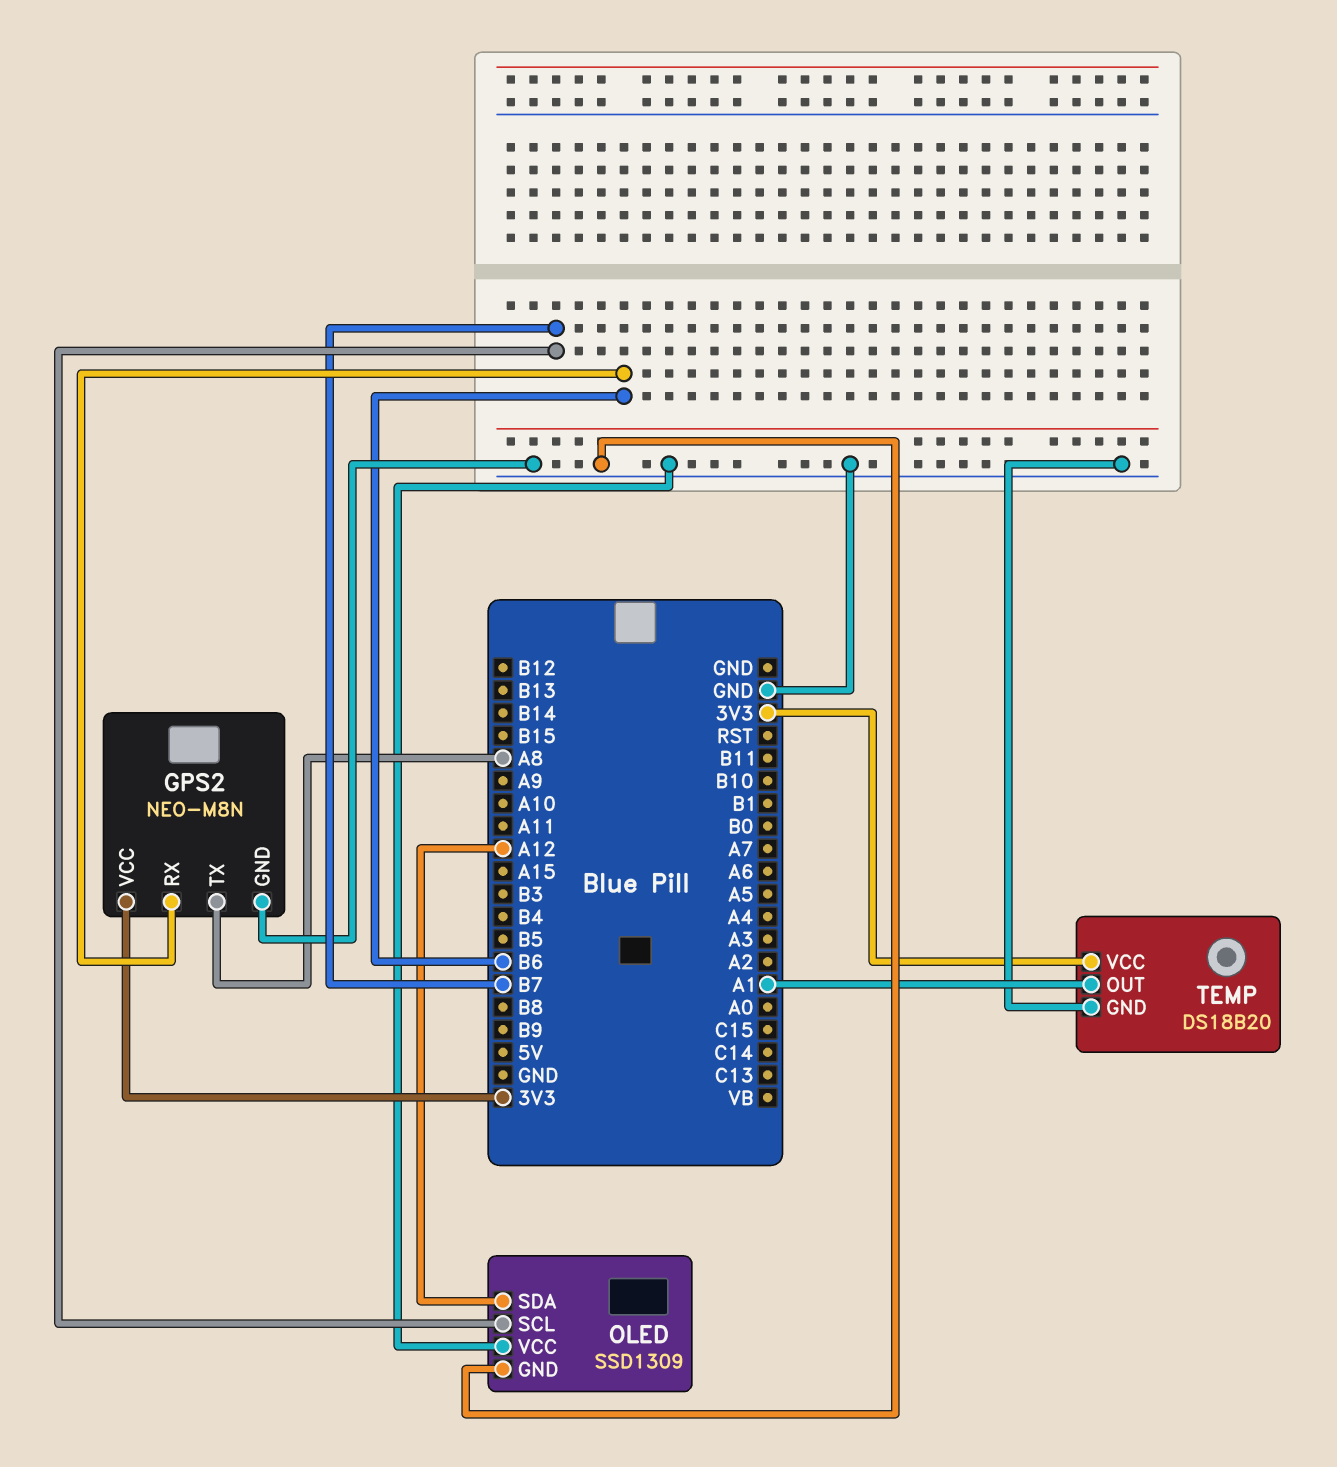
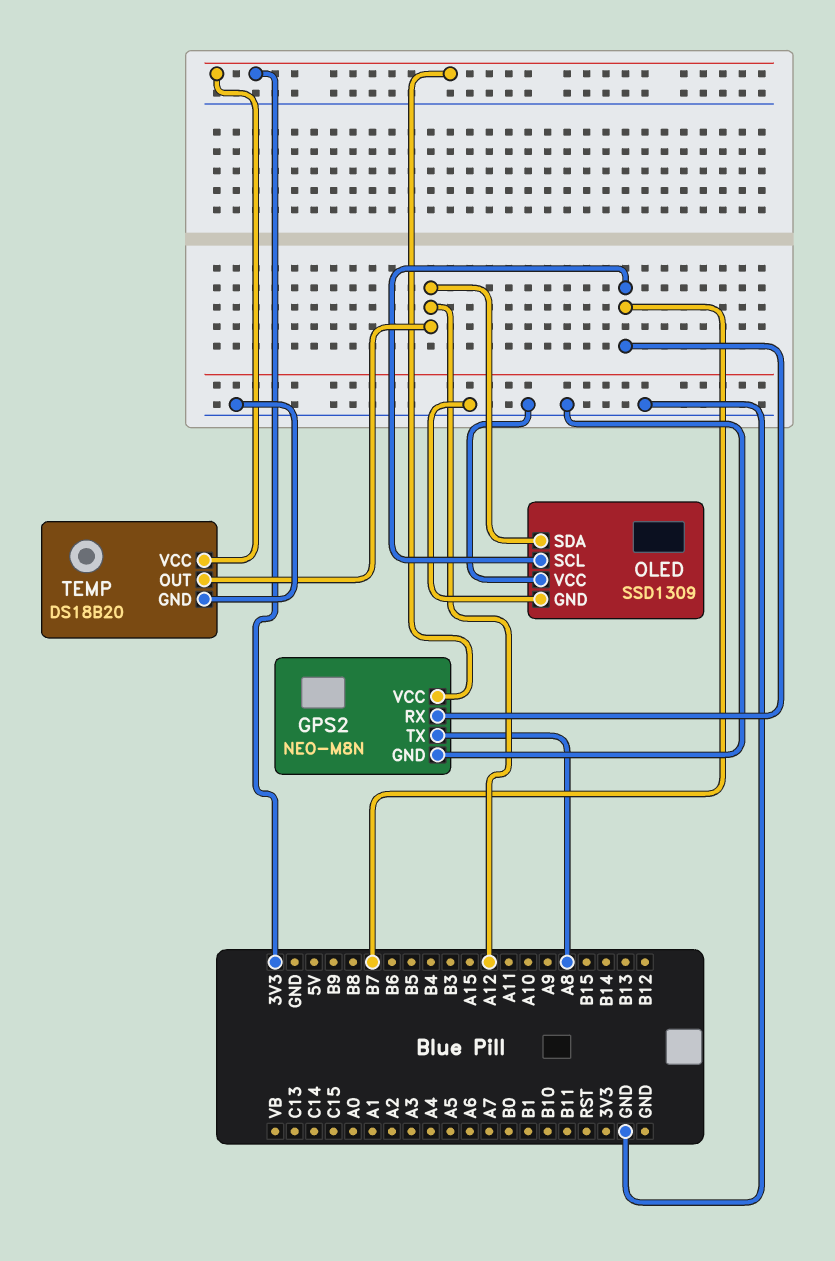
GPS2 pin RX: B6 -> B7
TEMP pin OUT: A1 -> A12

